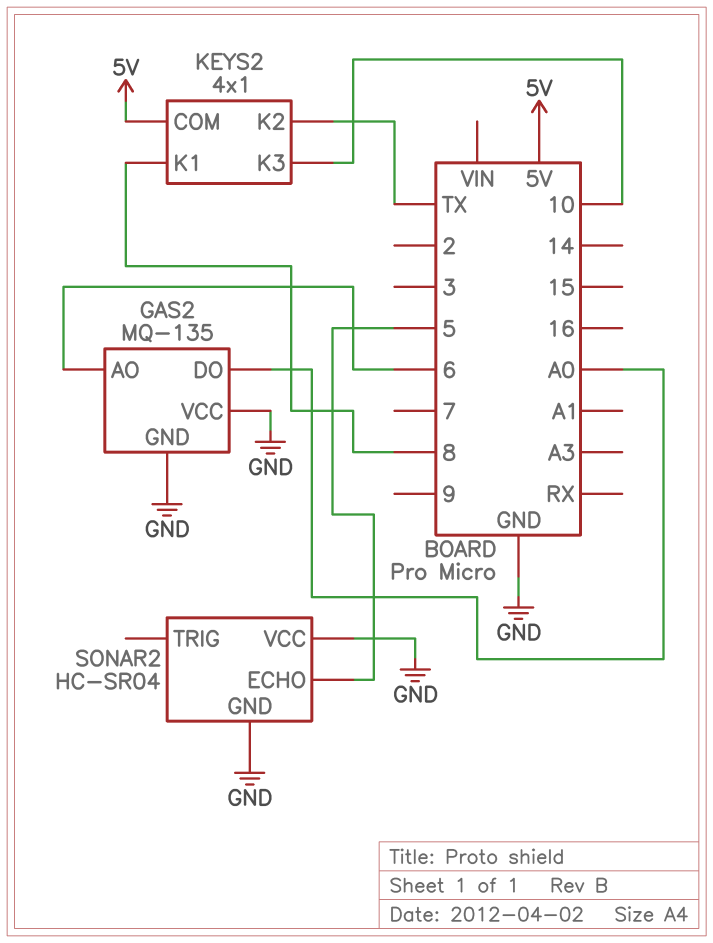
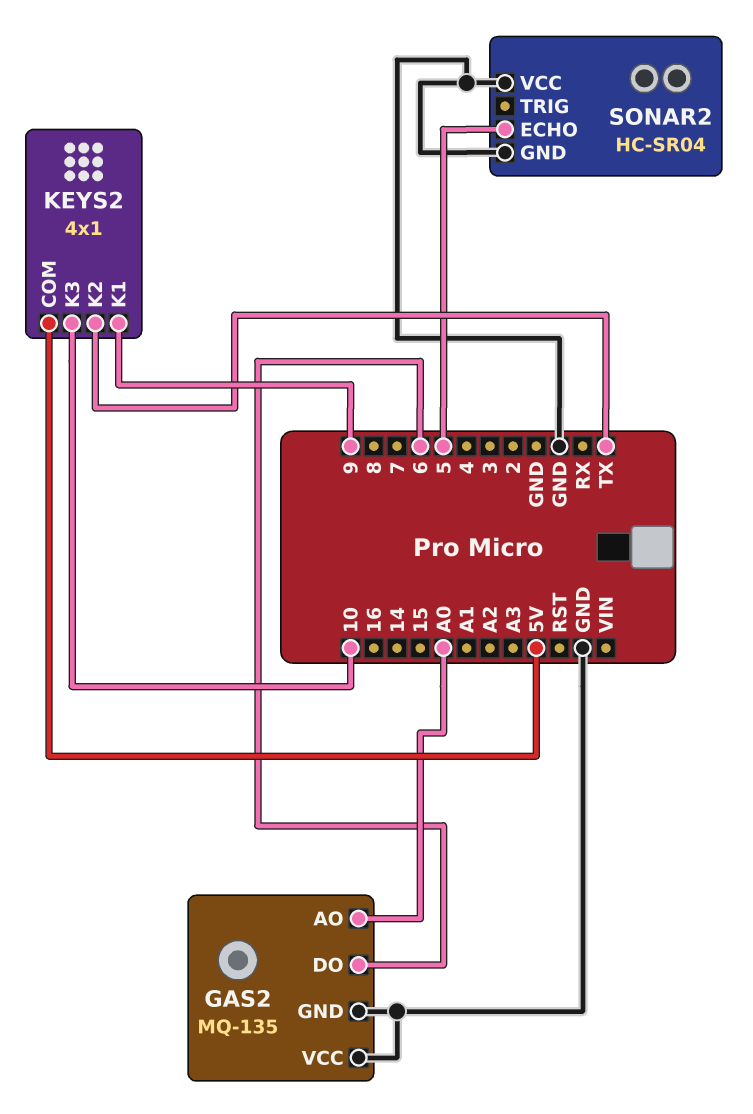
GAS2 pin AO: 6 -> A0
GAS2 pin DO: A0 -> 6
KEYS2 pin K1: 8 -> 9

